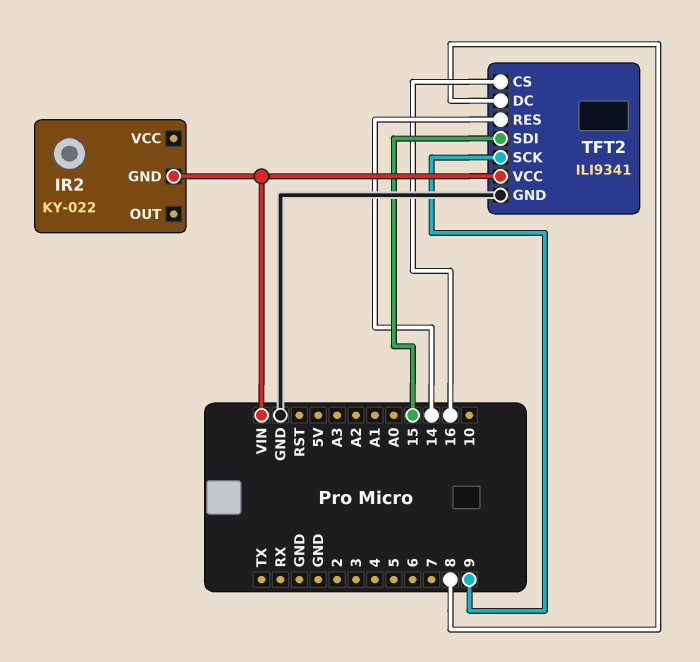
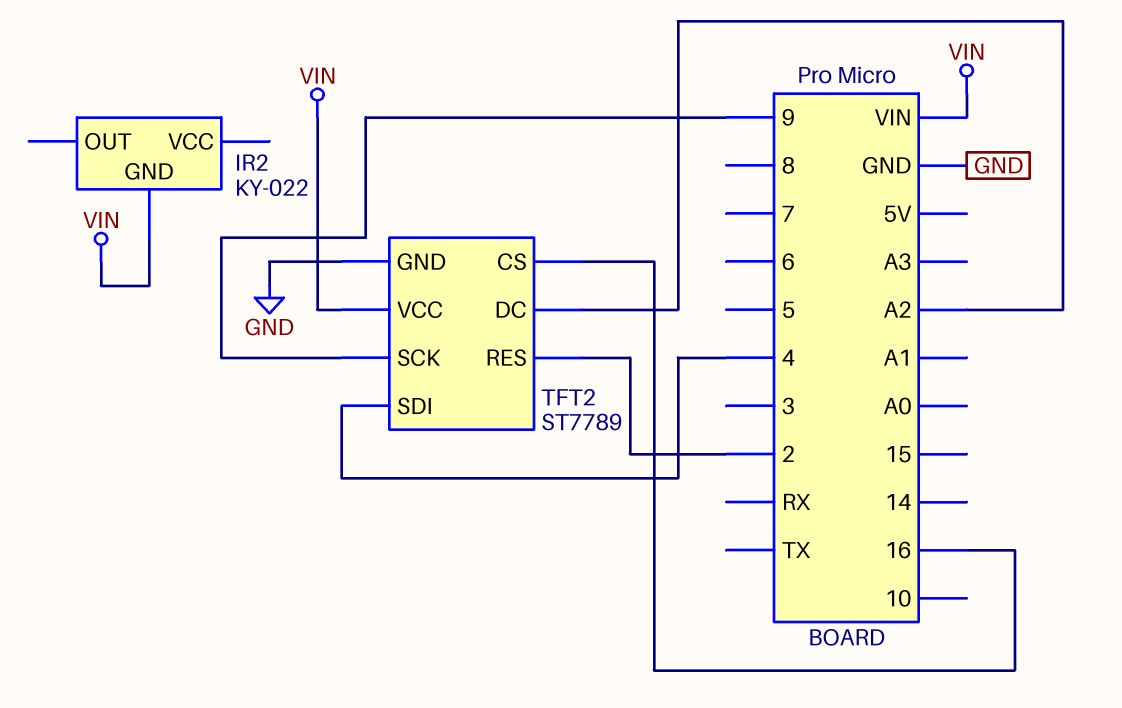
TFT2: ILI9341 -> ST7789
TFT2 pin DC: 8 -> A2
TFT2 pin RES: 14 -> 2
TFT2 pin SDI: 15 -> 4

